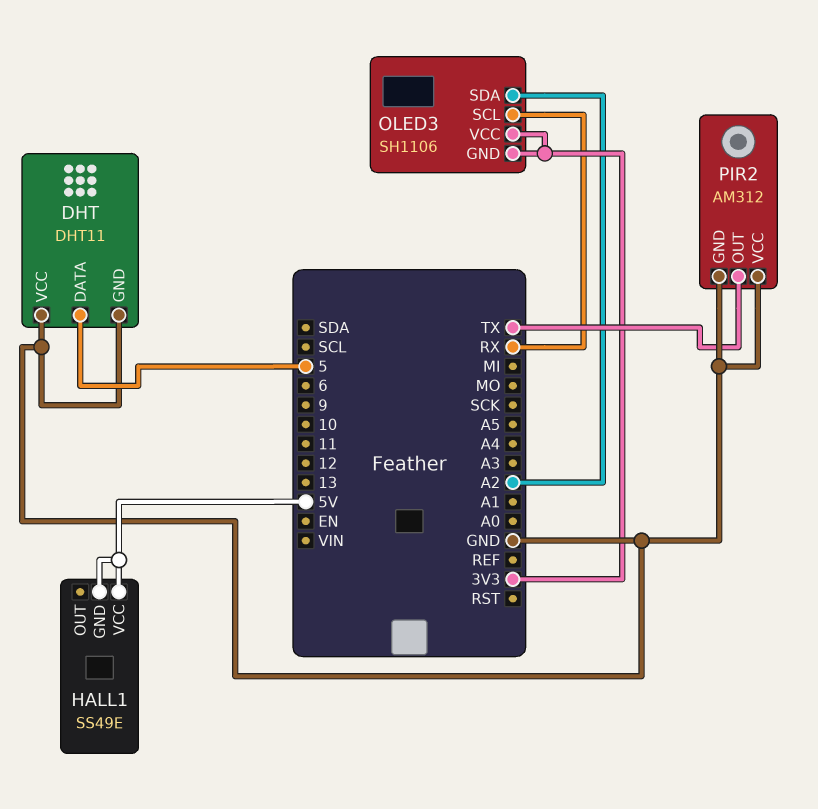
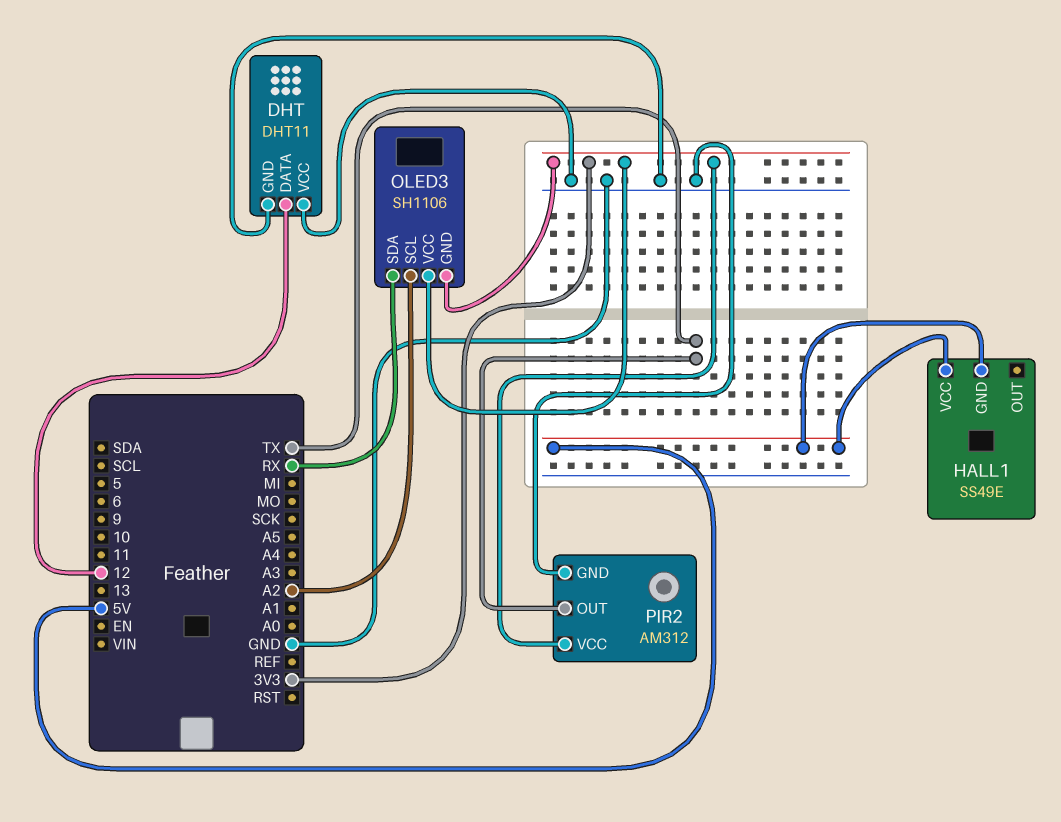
DHT pin DATA: 5 -> 12
OLED3 pin SCL: RX -> A2
OLED3 pin SDA: A2 -> RX
PIR2 pin VCC: GND -> 3V3

